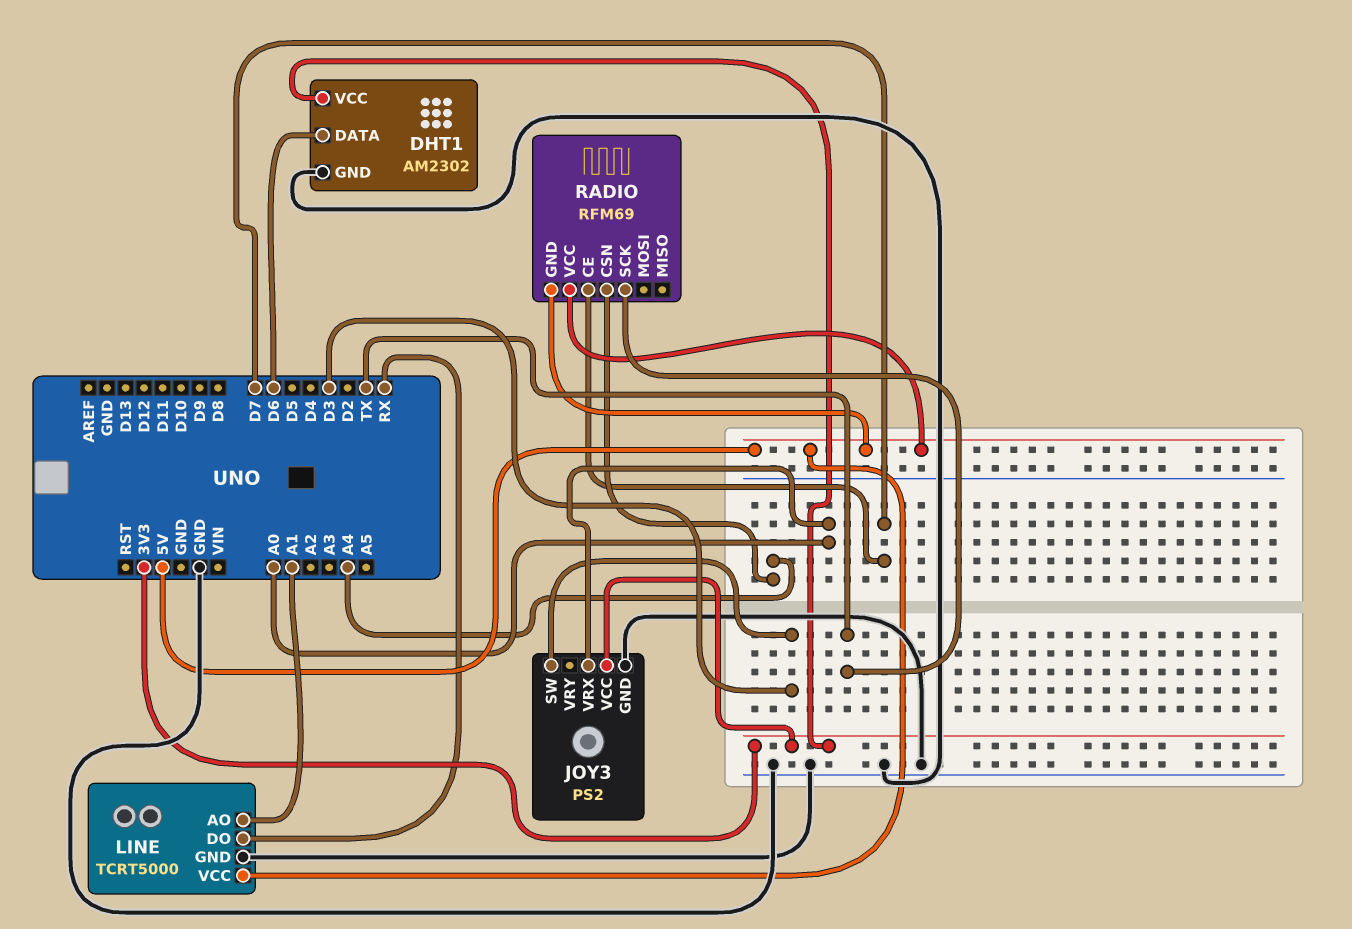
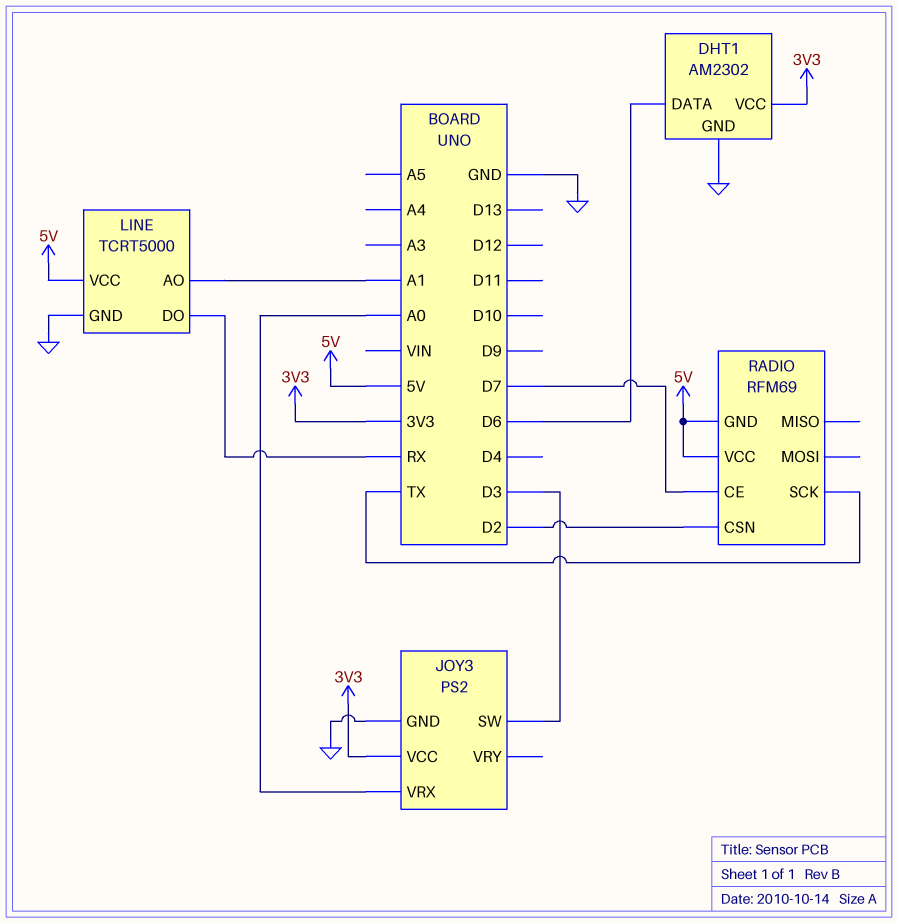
RADIO pin CSN: A4 -> D2

